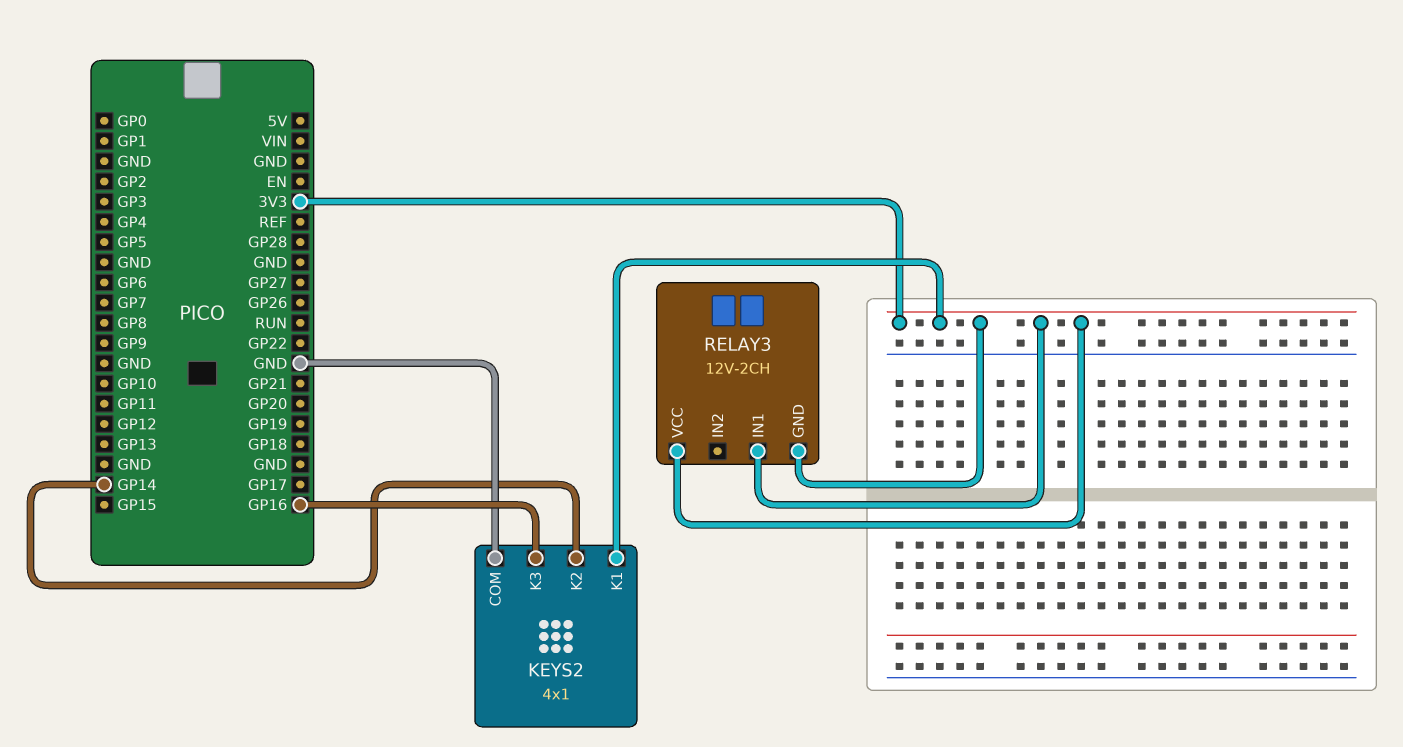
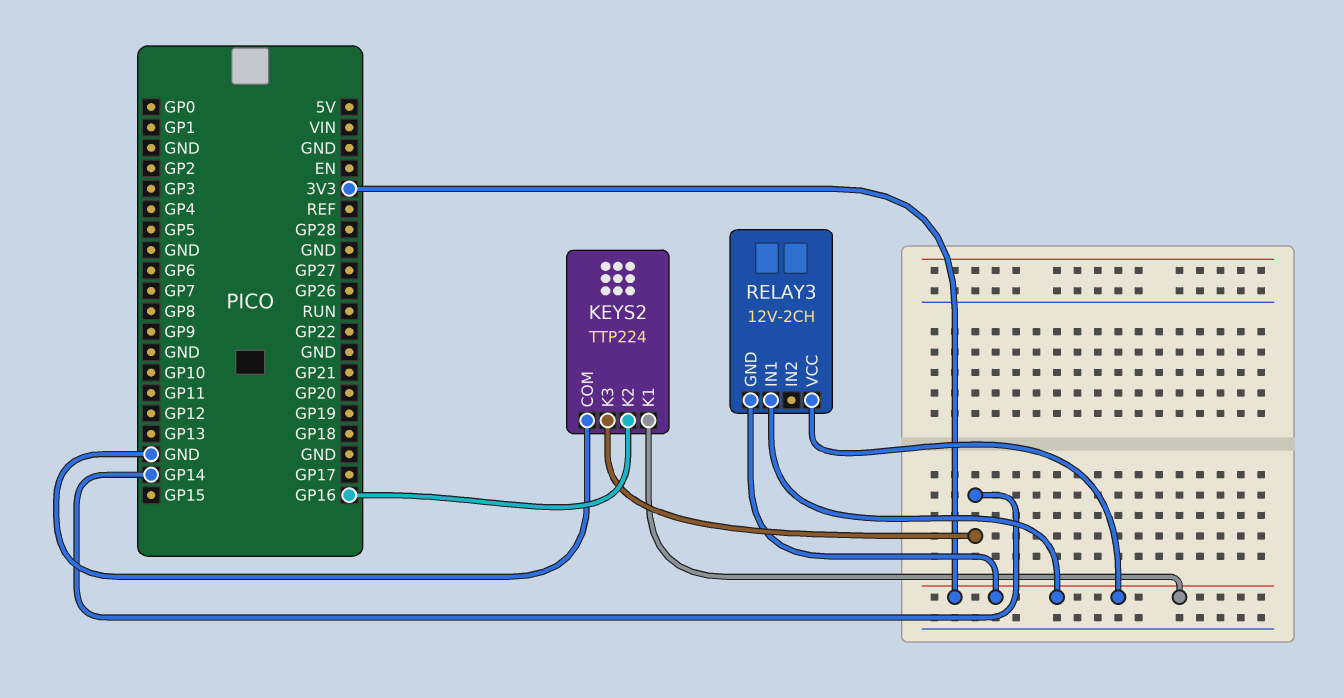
KEYS2: 4x1 -> TTP224
KEYS2 pin K2: GP14 -> GP16
KEYS2 pin K3: GP16 -> GP14

